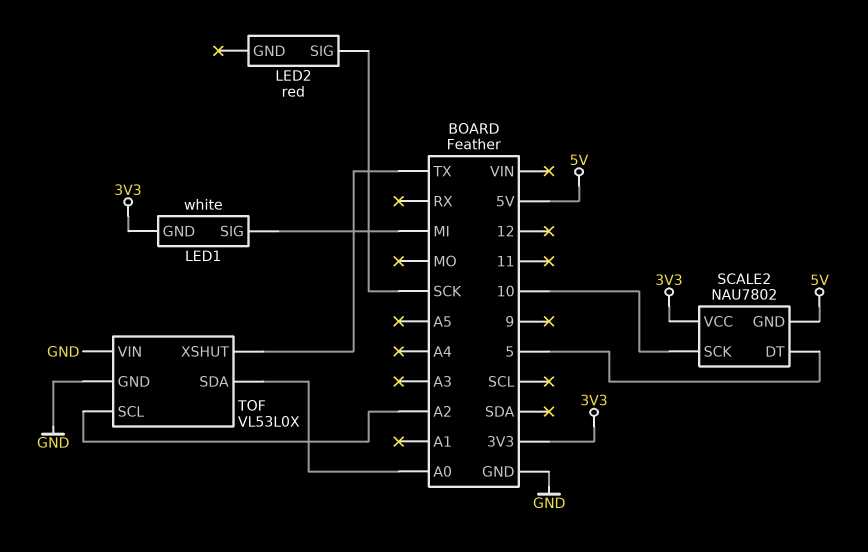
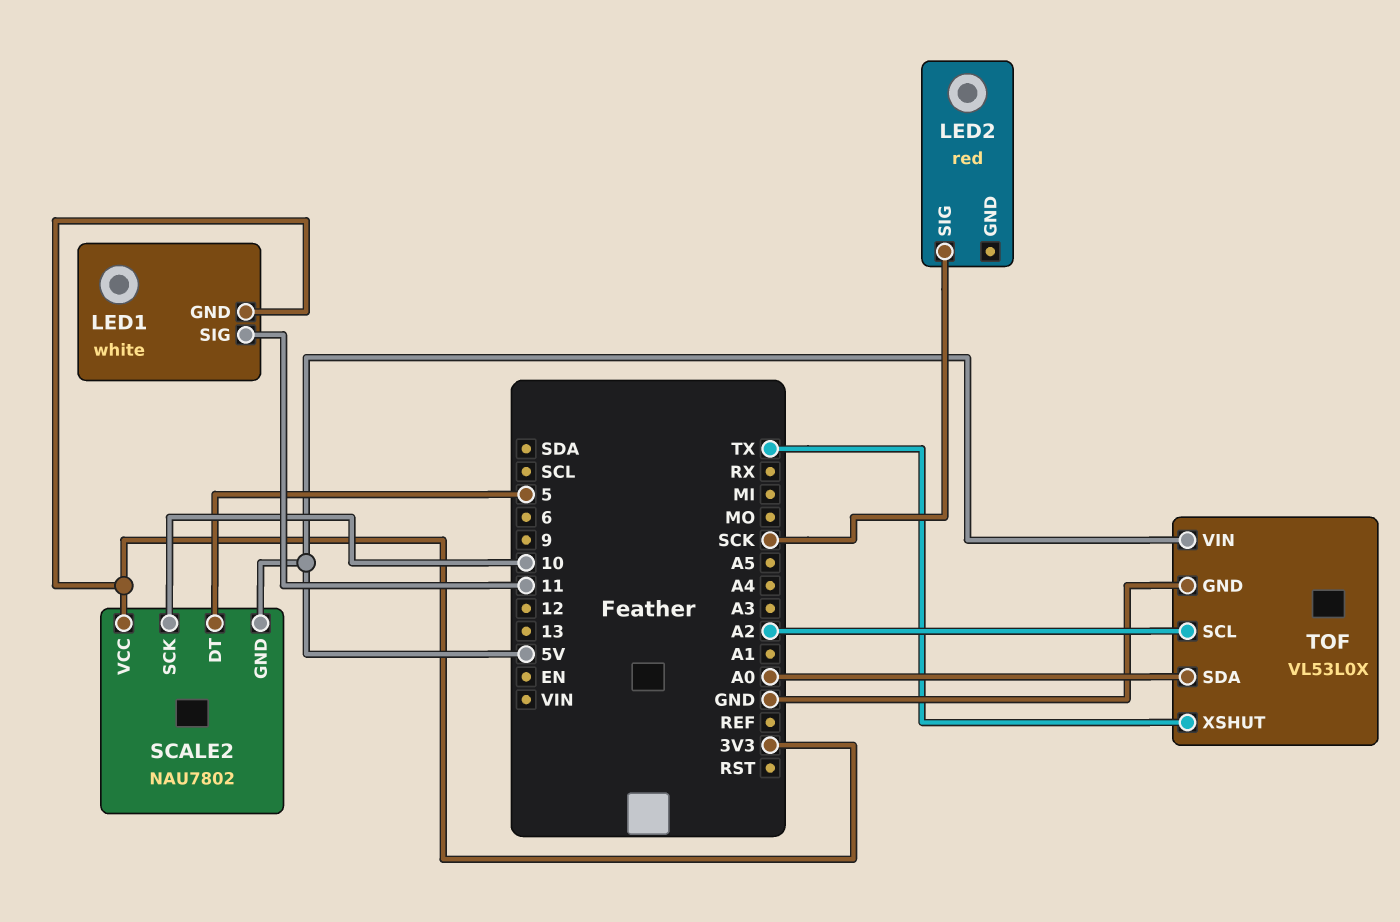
LED1 pin SIG: MI -> 11
TOF pin VIN: GND -> 5V

